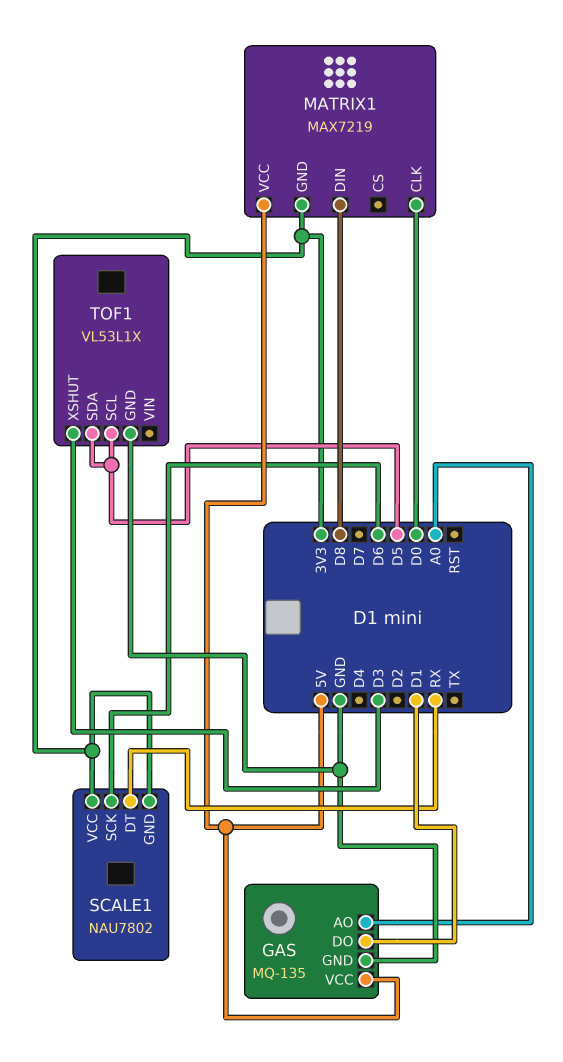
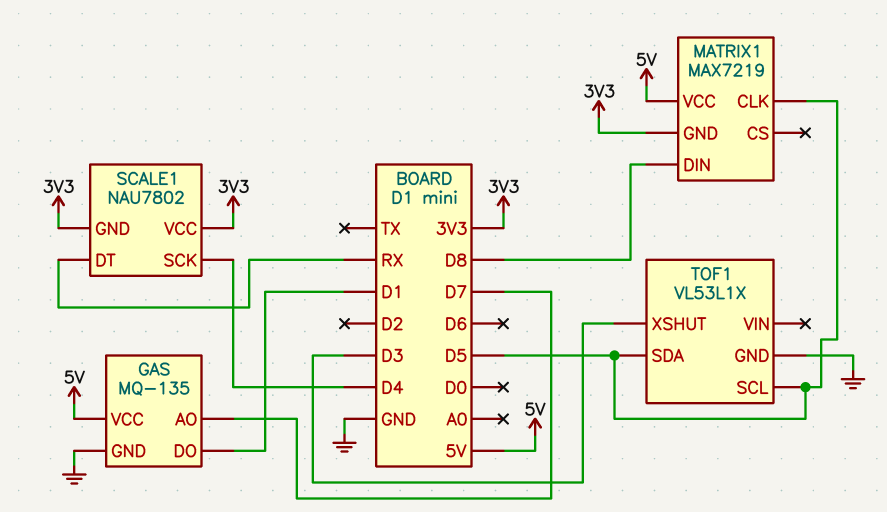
GAS pin AO: A0 -> D7
MATRIX1 pin CLK: D0 -> D5
SCALE1 pin SCK: D6 -> D4

